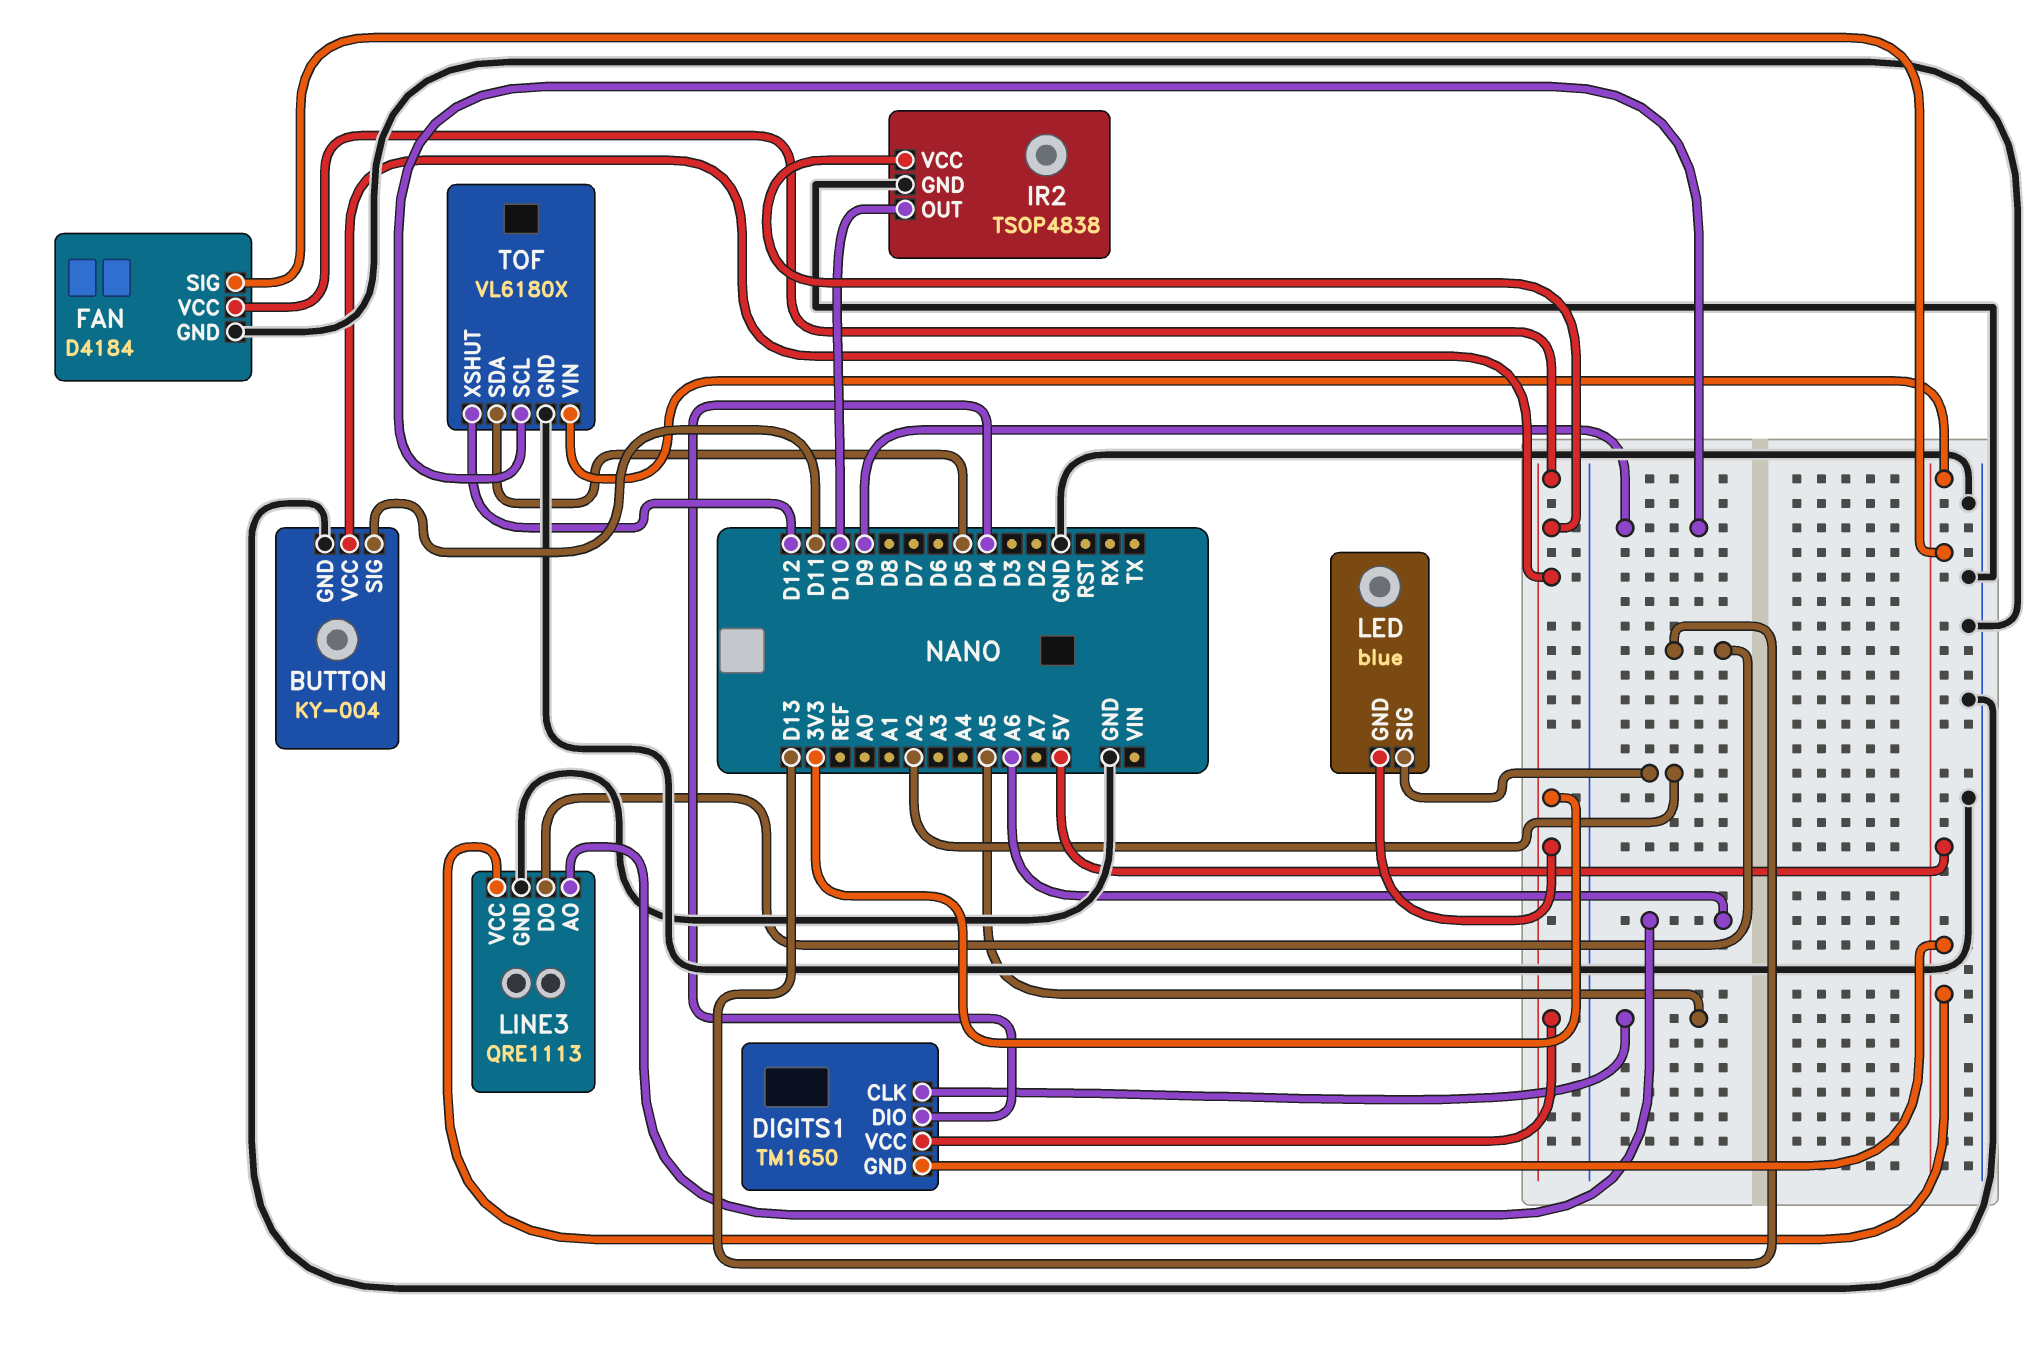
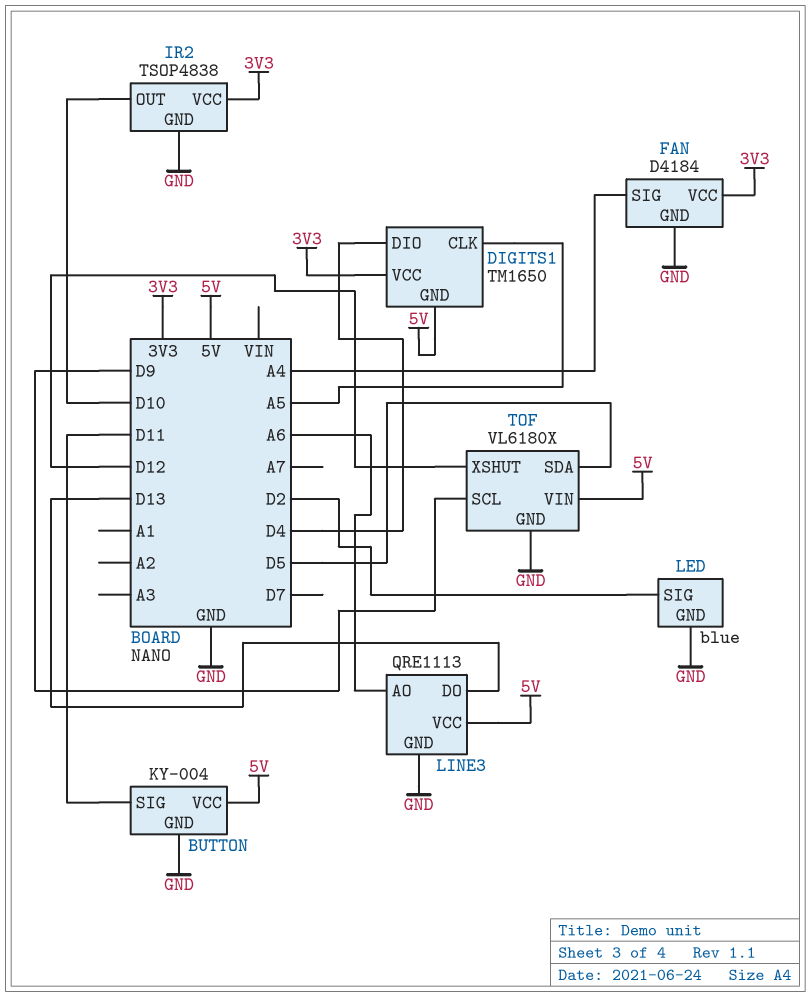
BUTTON pin VCC: 3V3 -> 5V
FAN pin SIG: 5V -> A4
LED pin GND: 3V3 -> GND
LED pin SIG: A2 -> D2

